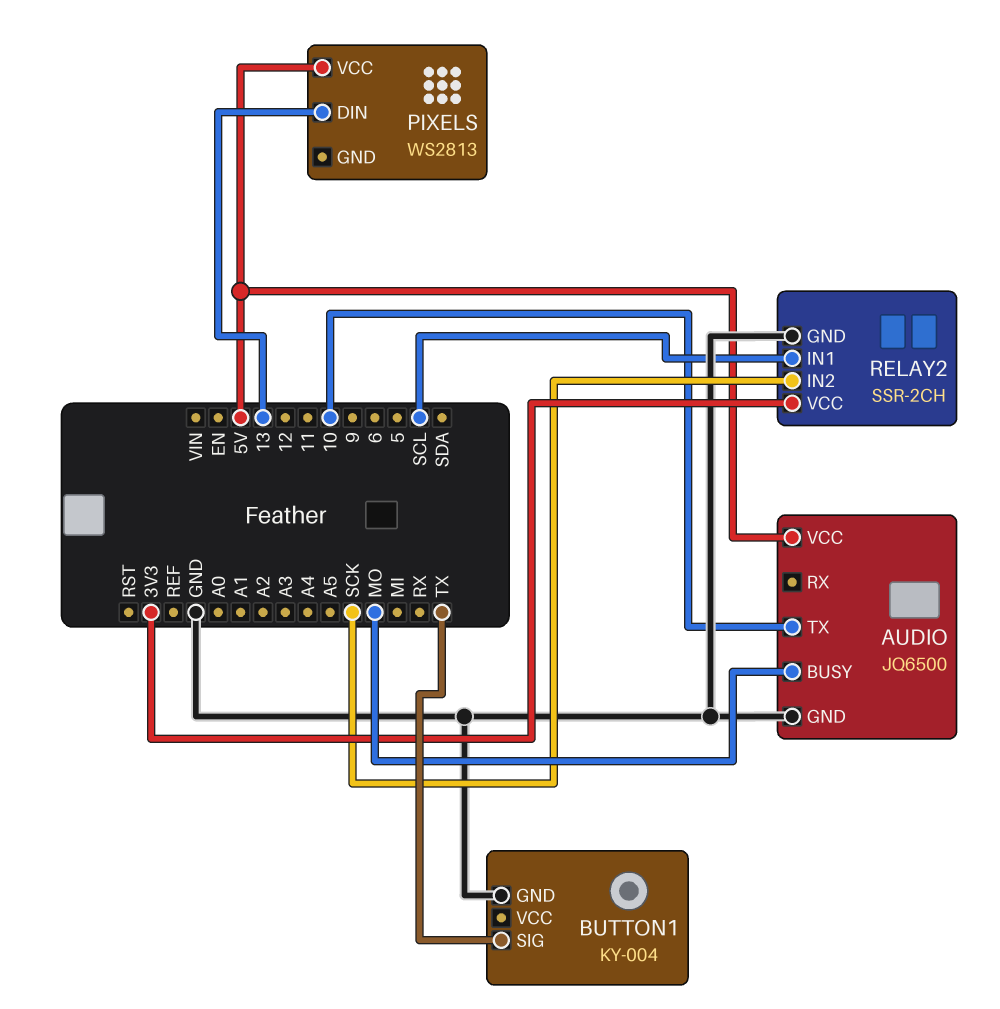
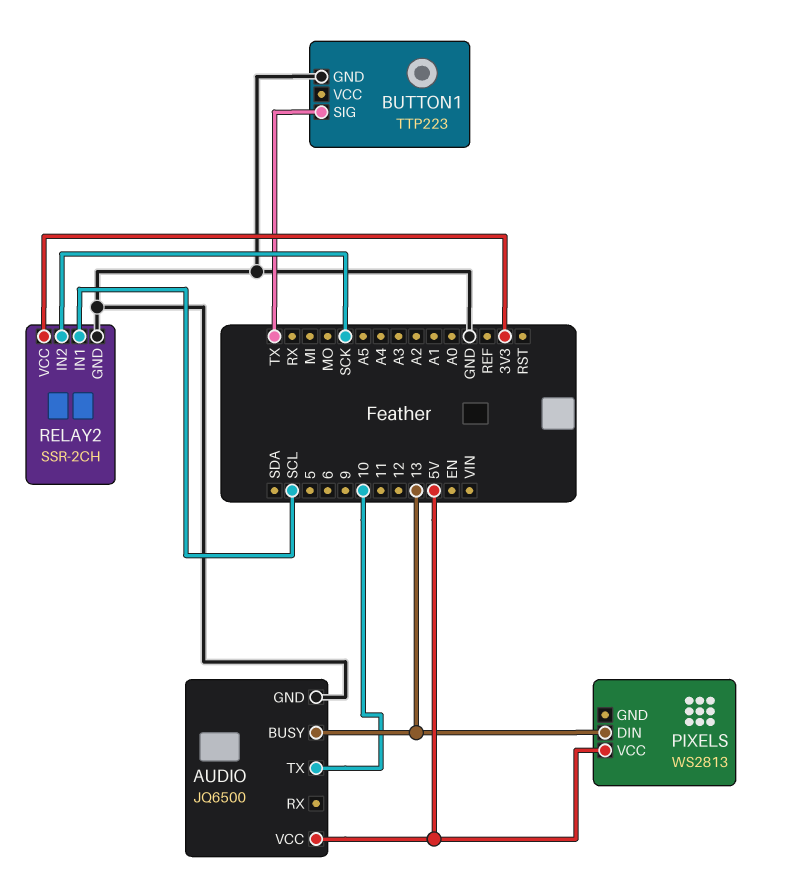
AUDIO pin BUSY: MO -> 13
BUTTON1: KY-004 -> TTP223

